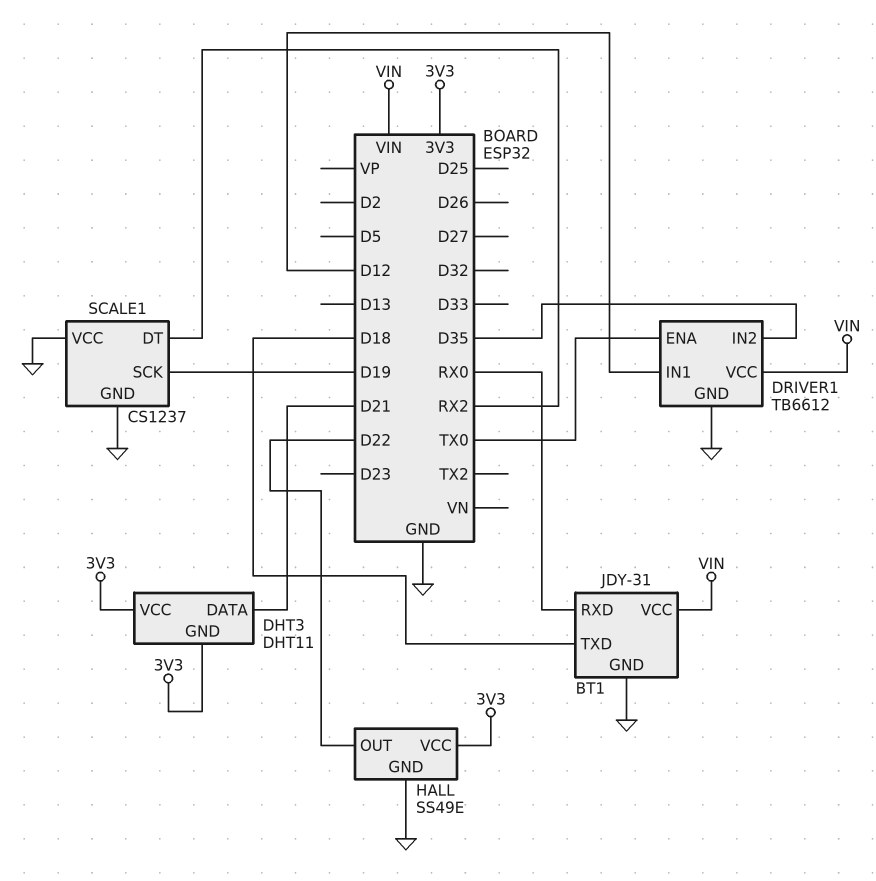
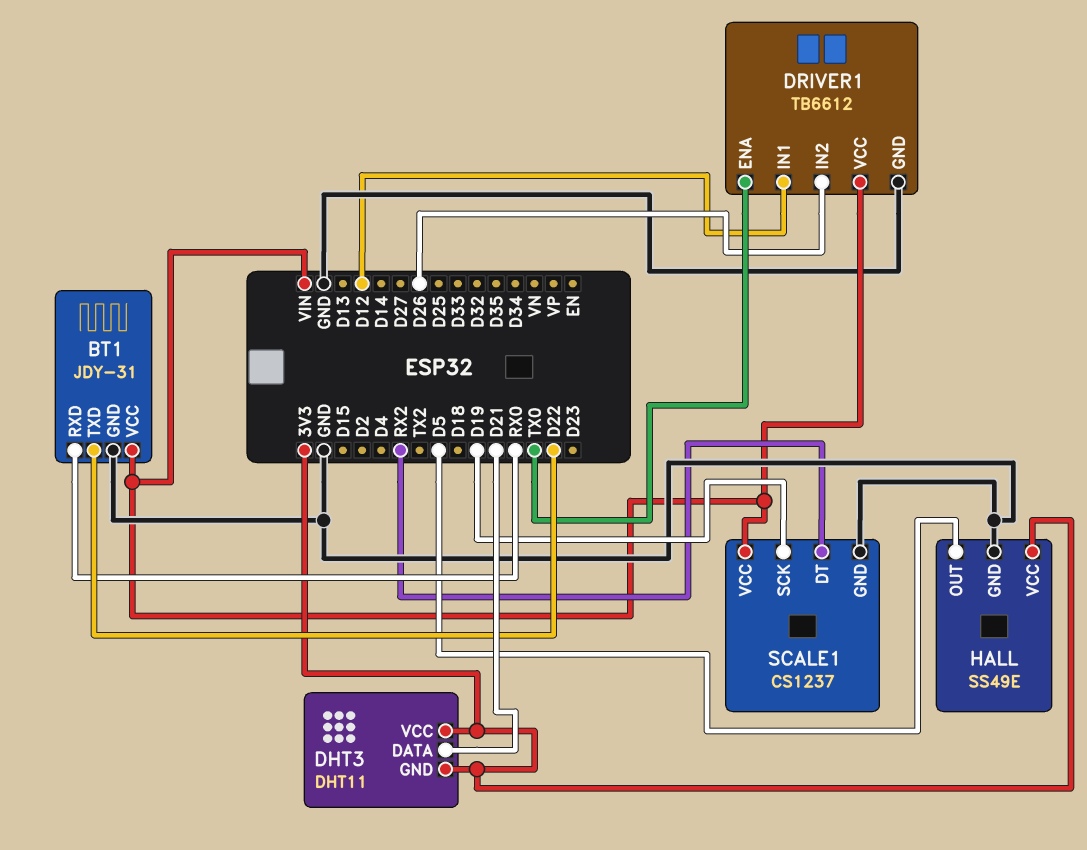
BT1 pin TXD: D18 -> D22
DRIVER1 pin IN2: D35 -> D26
HALL pin OUT: D22 -> D5
SCALE1 pin VCC: GND -> VIN

